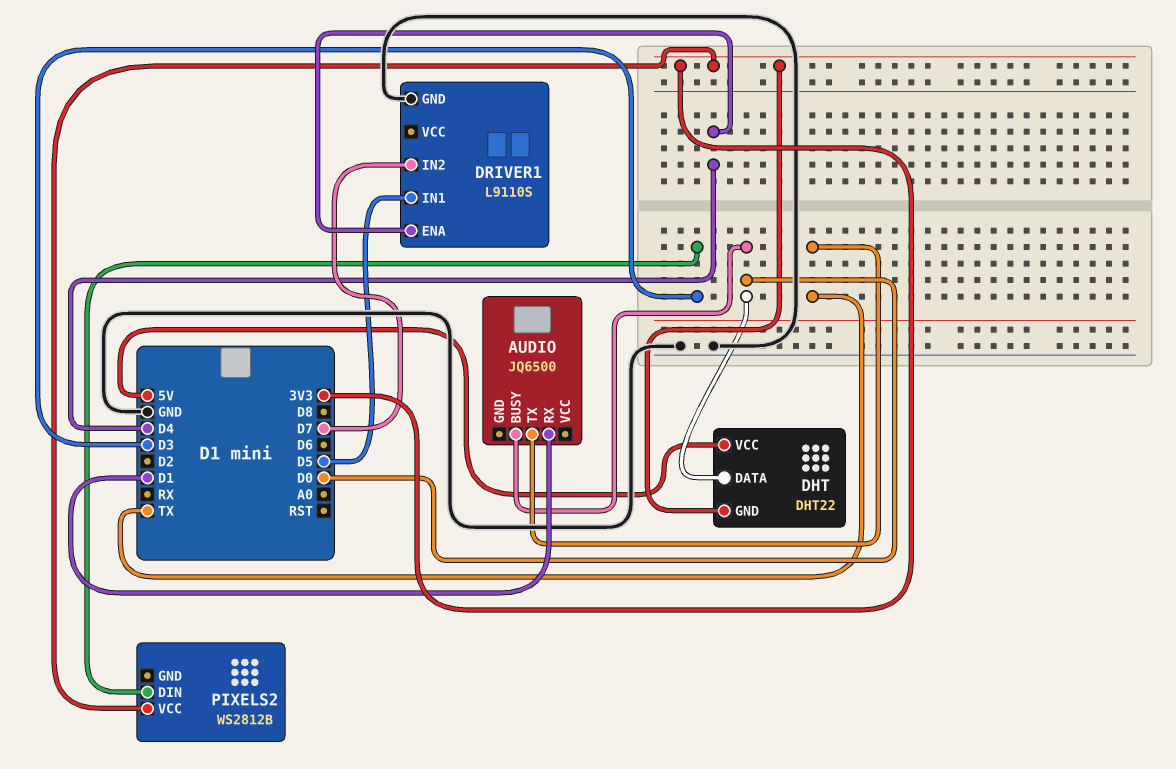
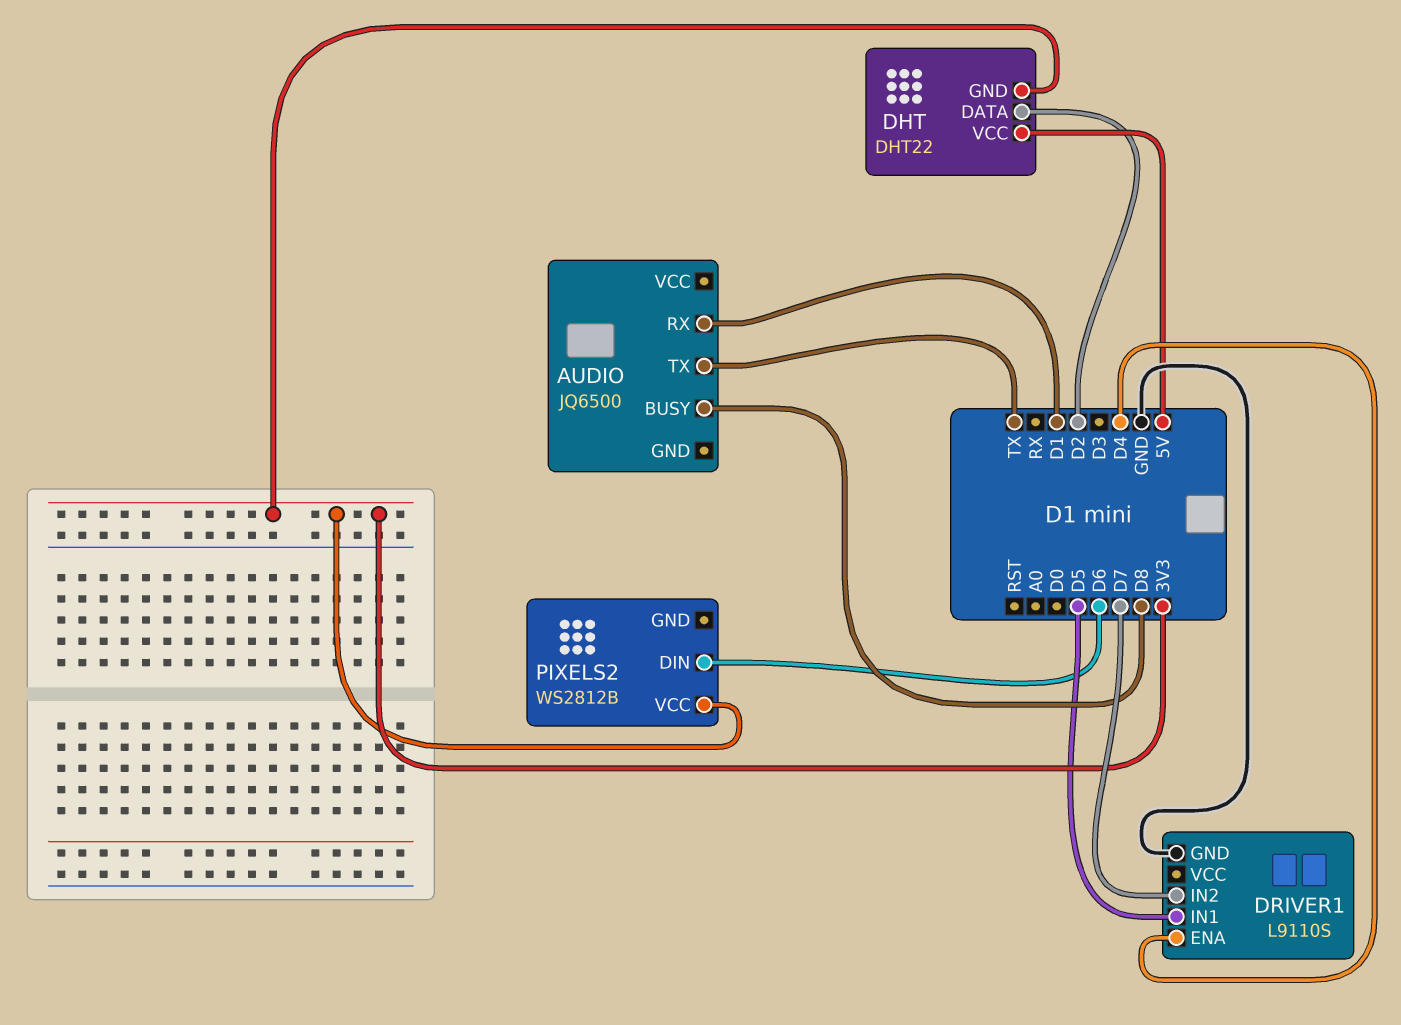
AUDIO pin BUSY: D0 -> D8
DHT pin DATA: D0 -> D2
PIXELS2 pin DIN: D3 -> D6

